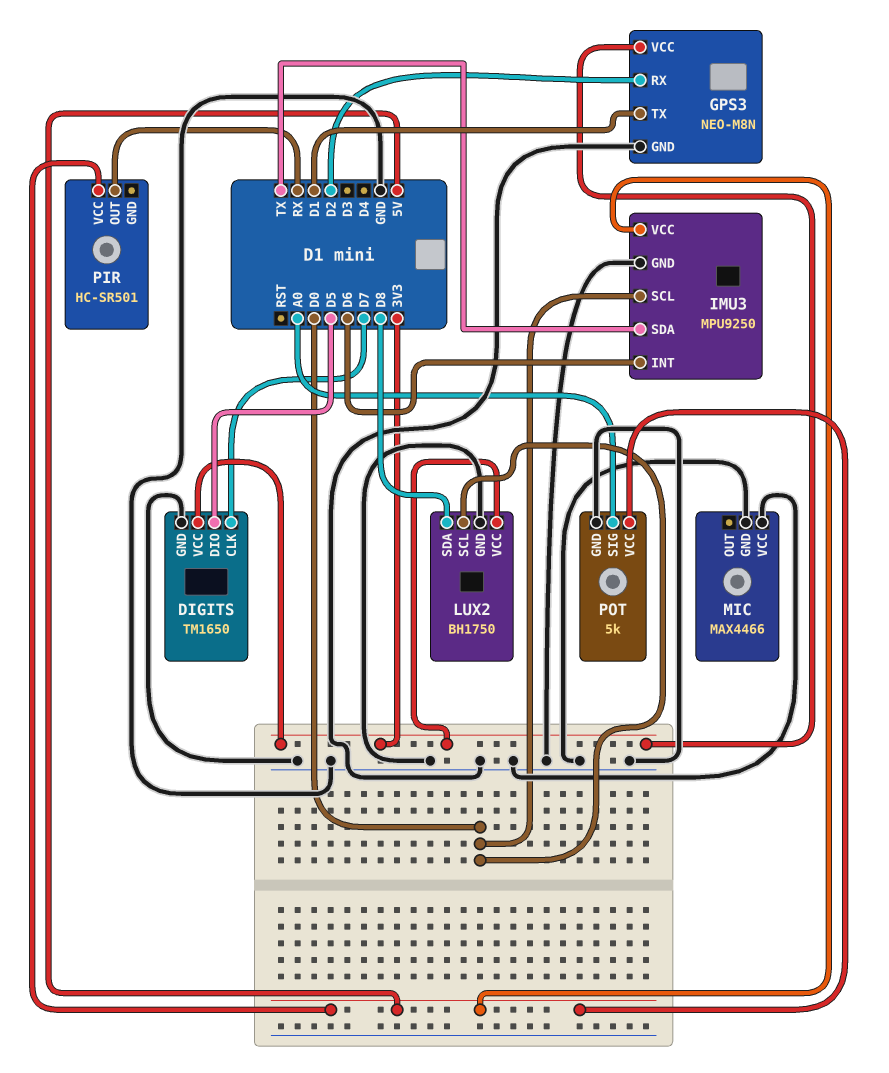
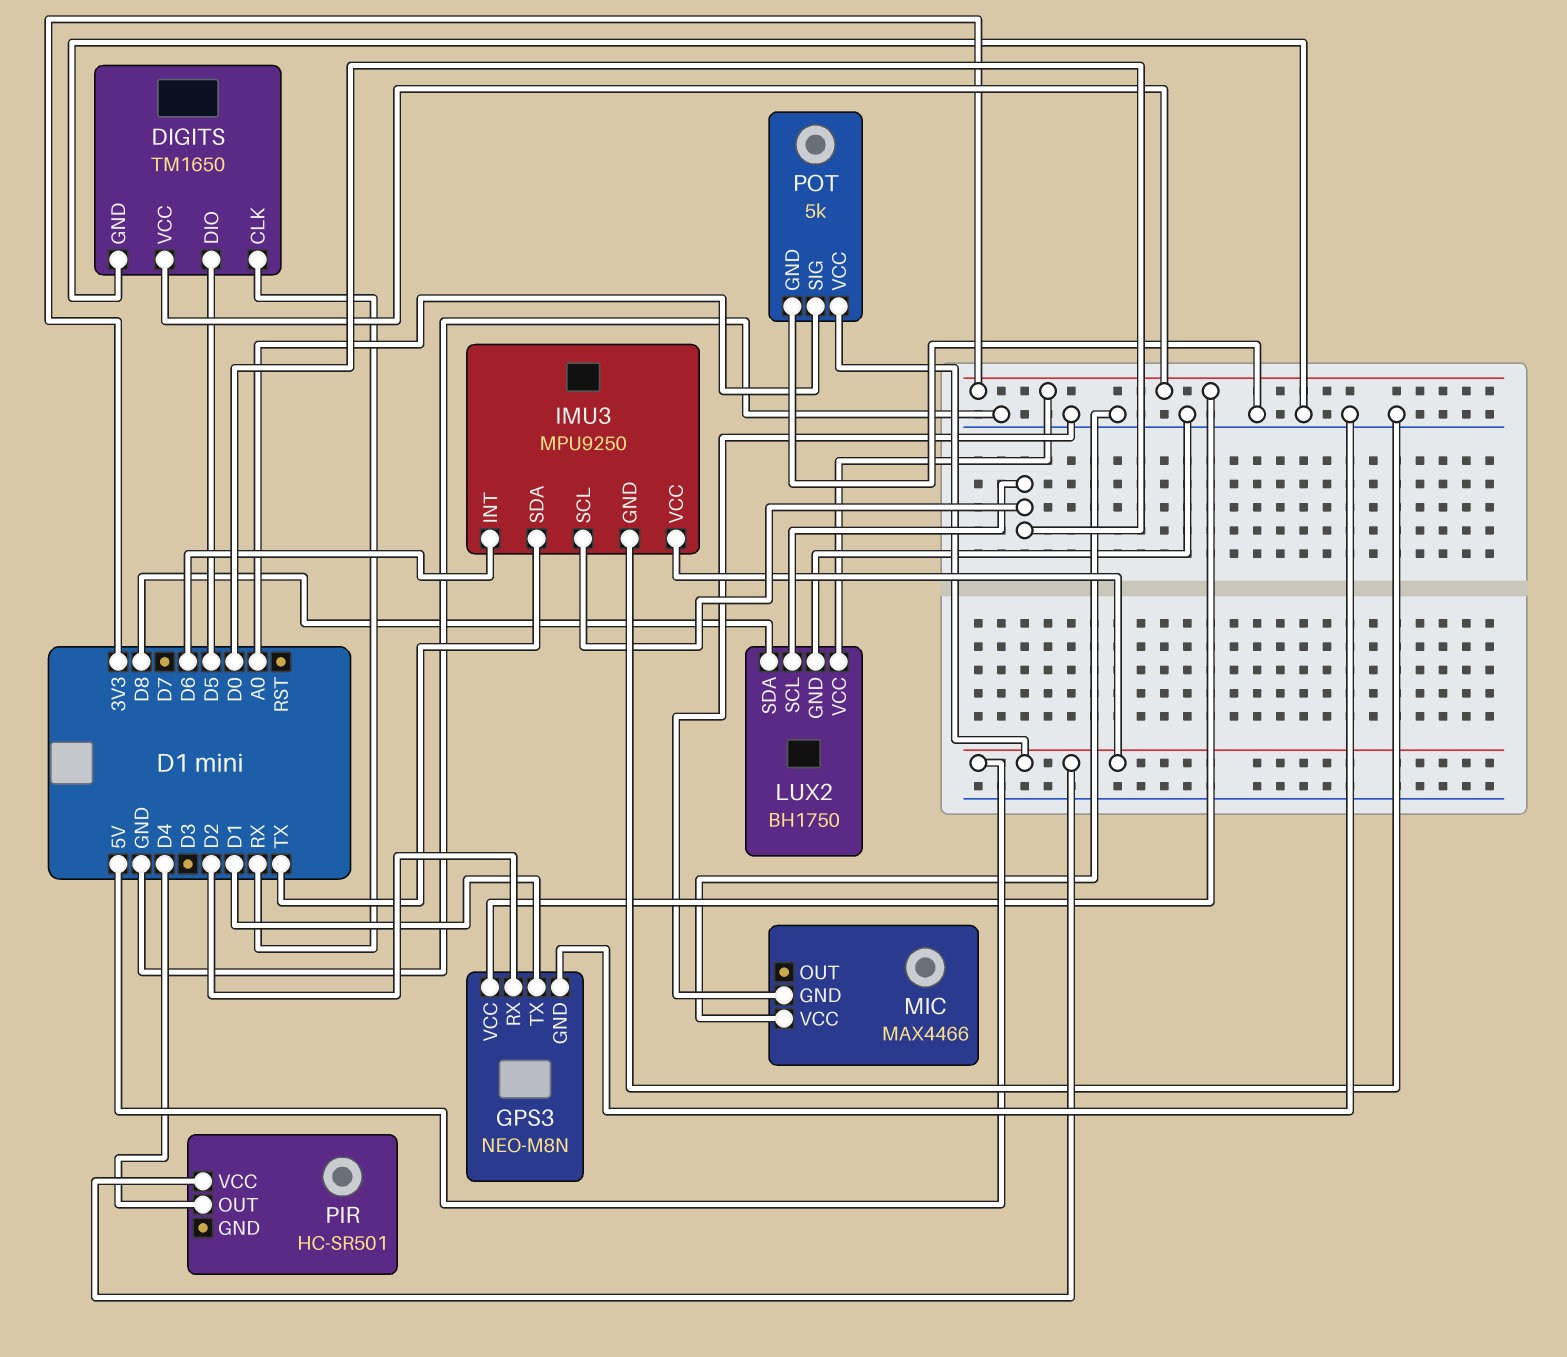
DIGITS pin CLK: D7 -> RX
PIR pin OUT: RX -> D4

